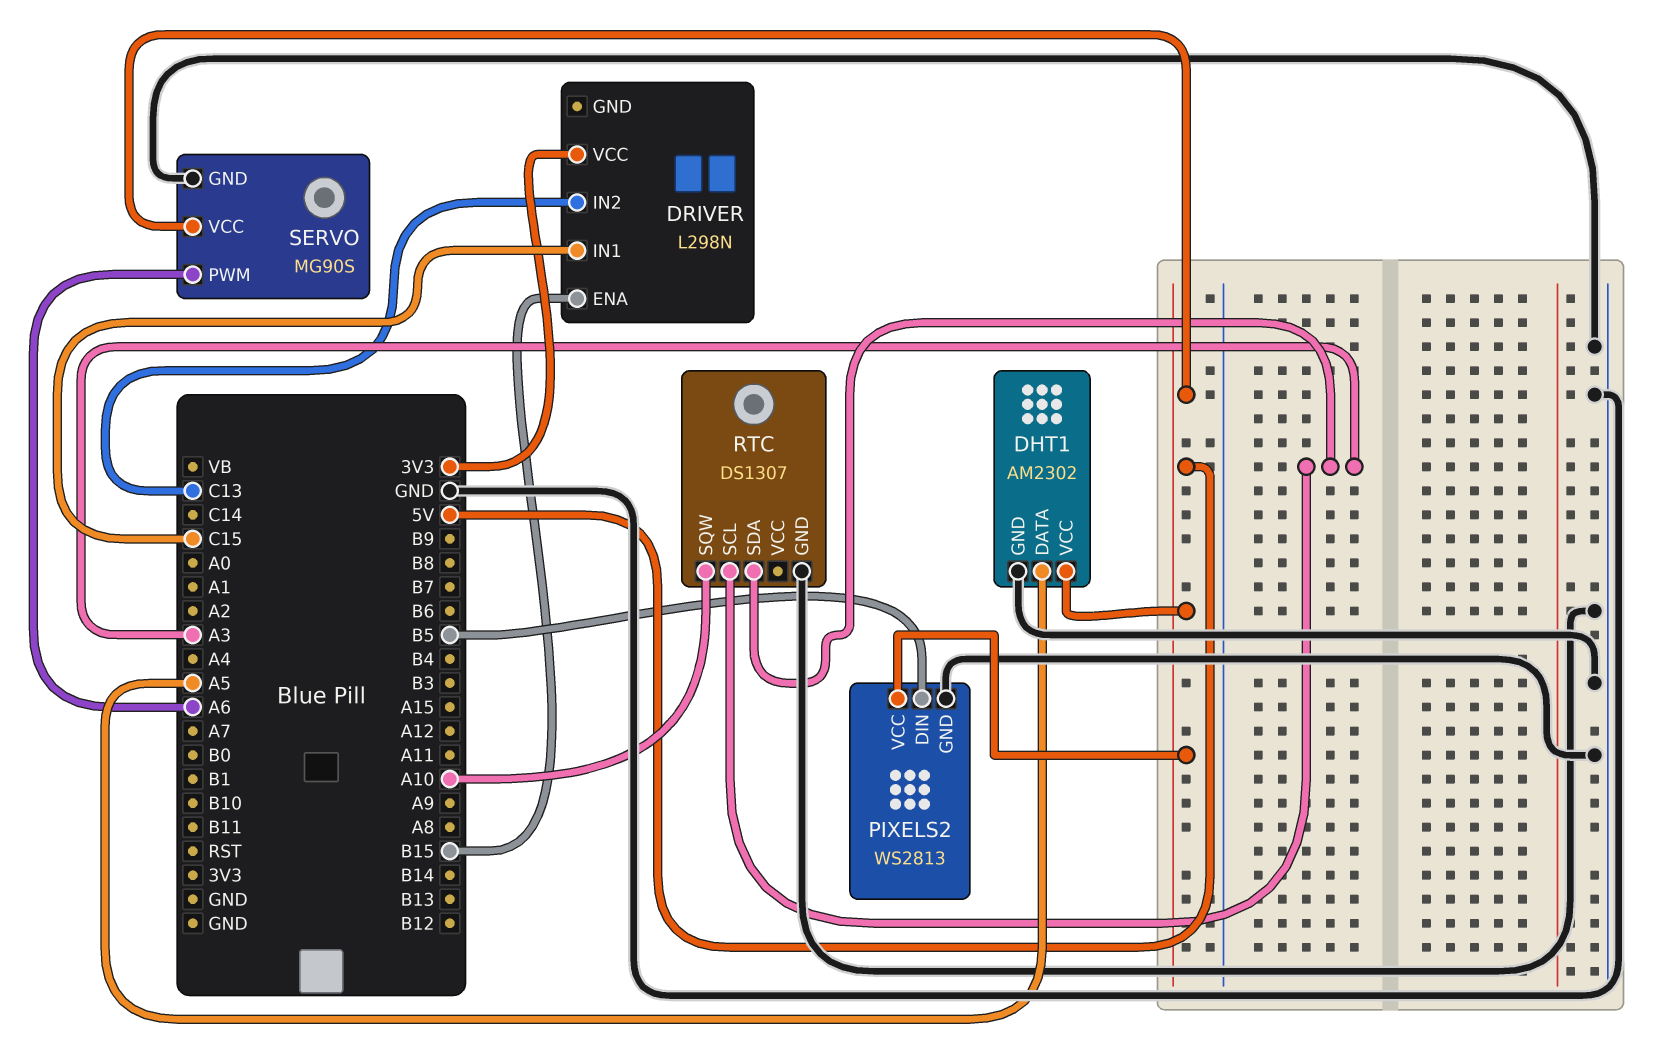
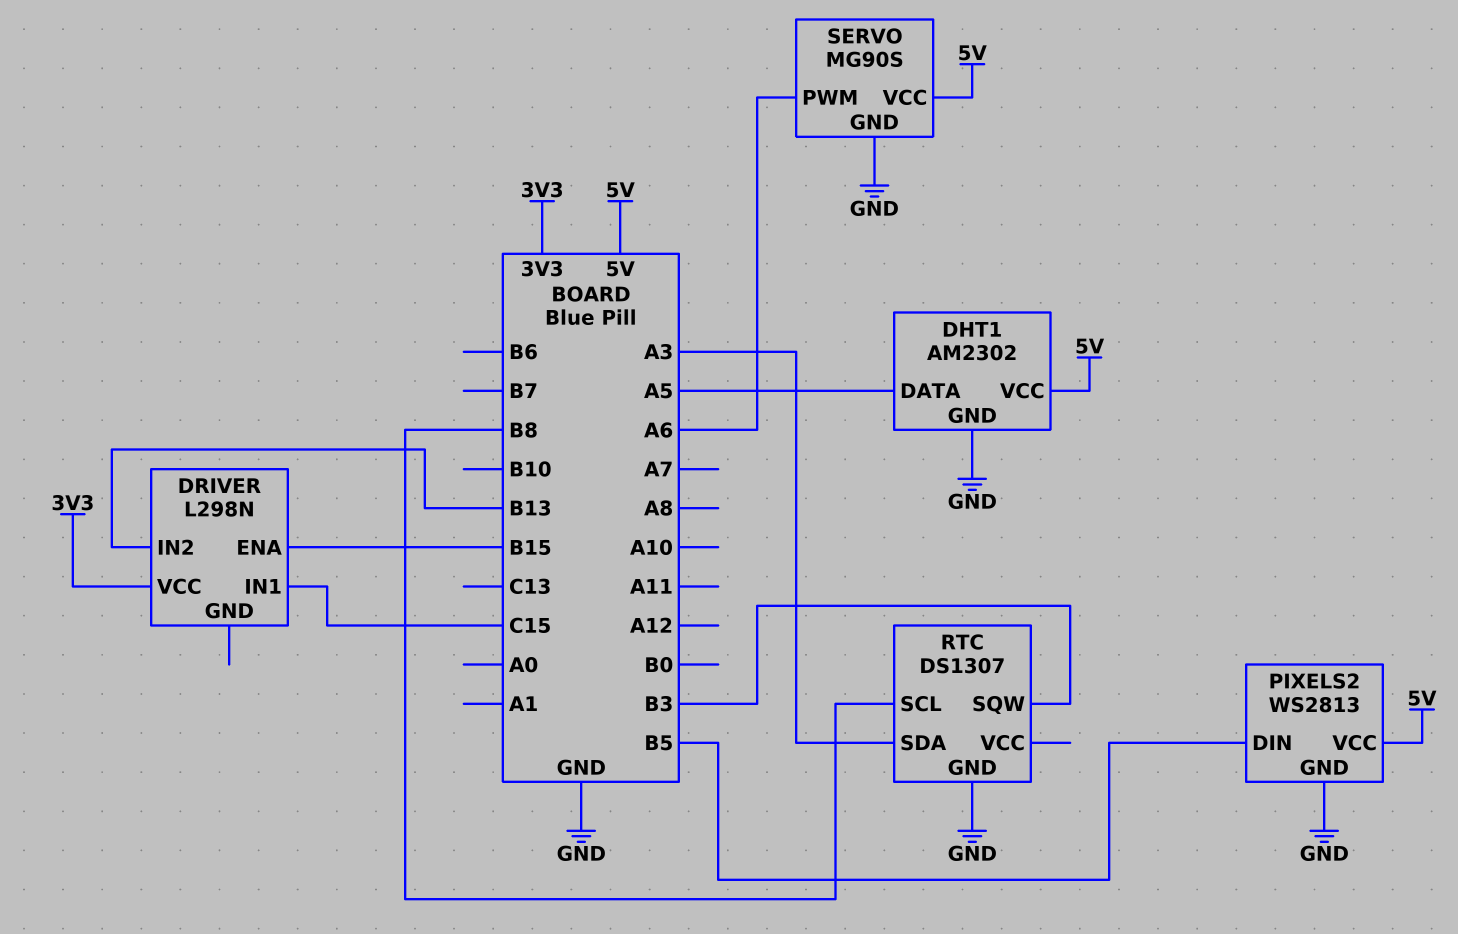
DRIVER pin IN2: C13 -> B13
RTC pin SCL: A3 -> B8
RTC pin SQW: A10 -> B3

